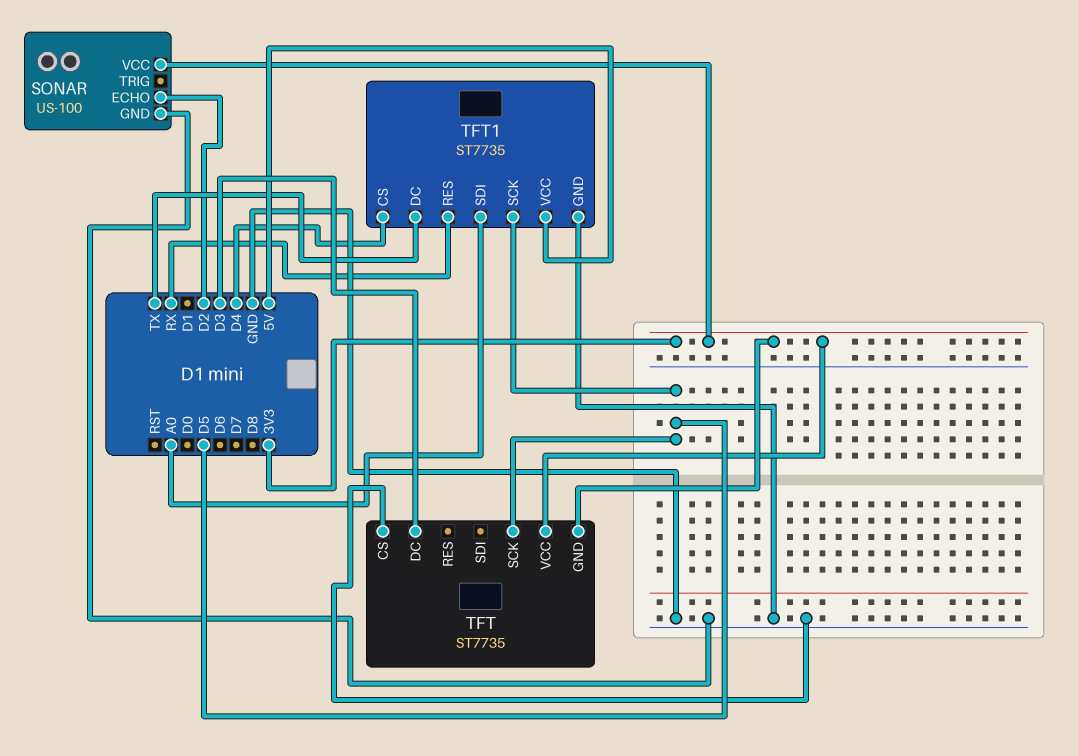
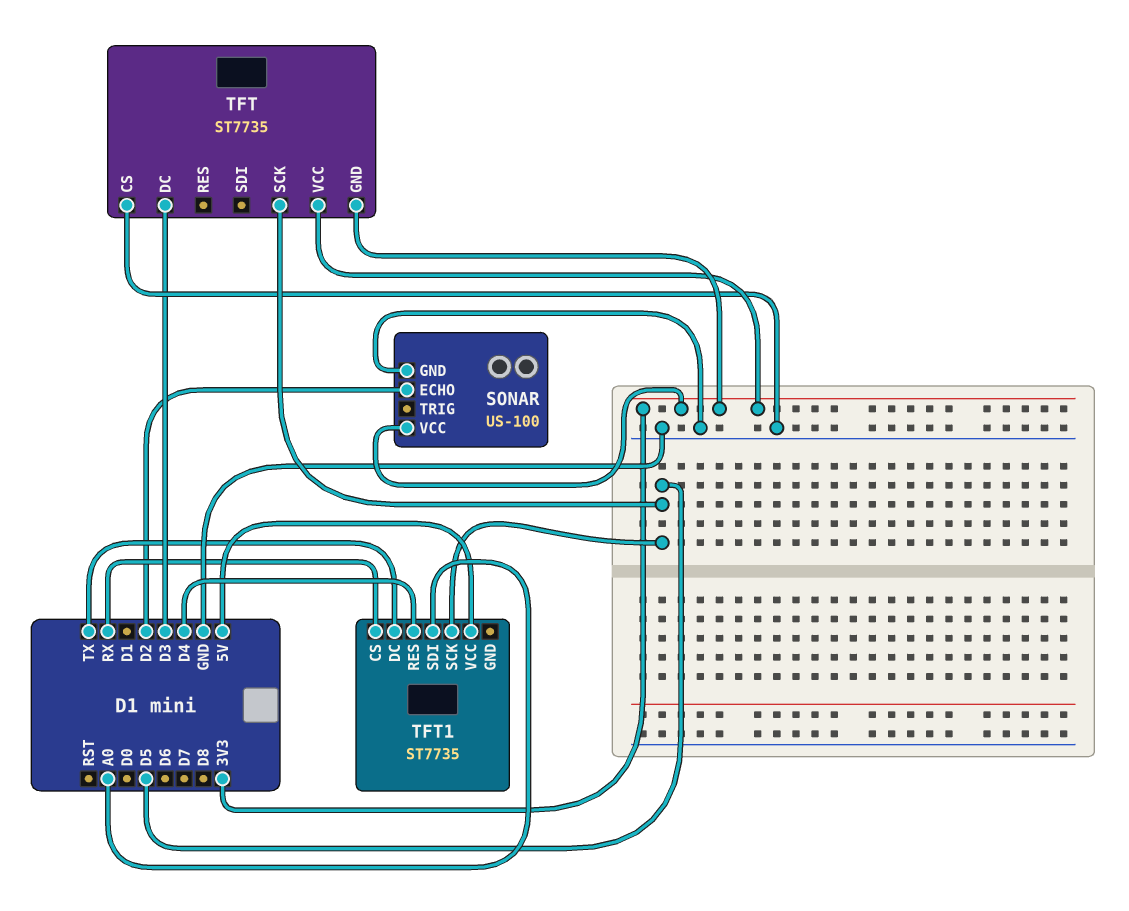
TFT1 pin CS: D4 -> RX
TFT1 pin GND: GND -> none
TFT1 pin RES: RX -> D4

